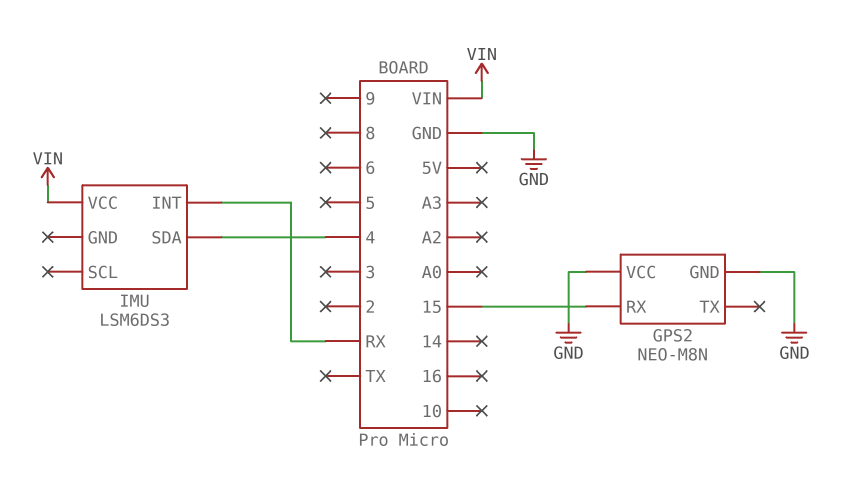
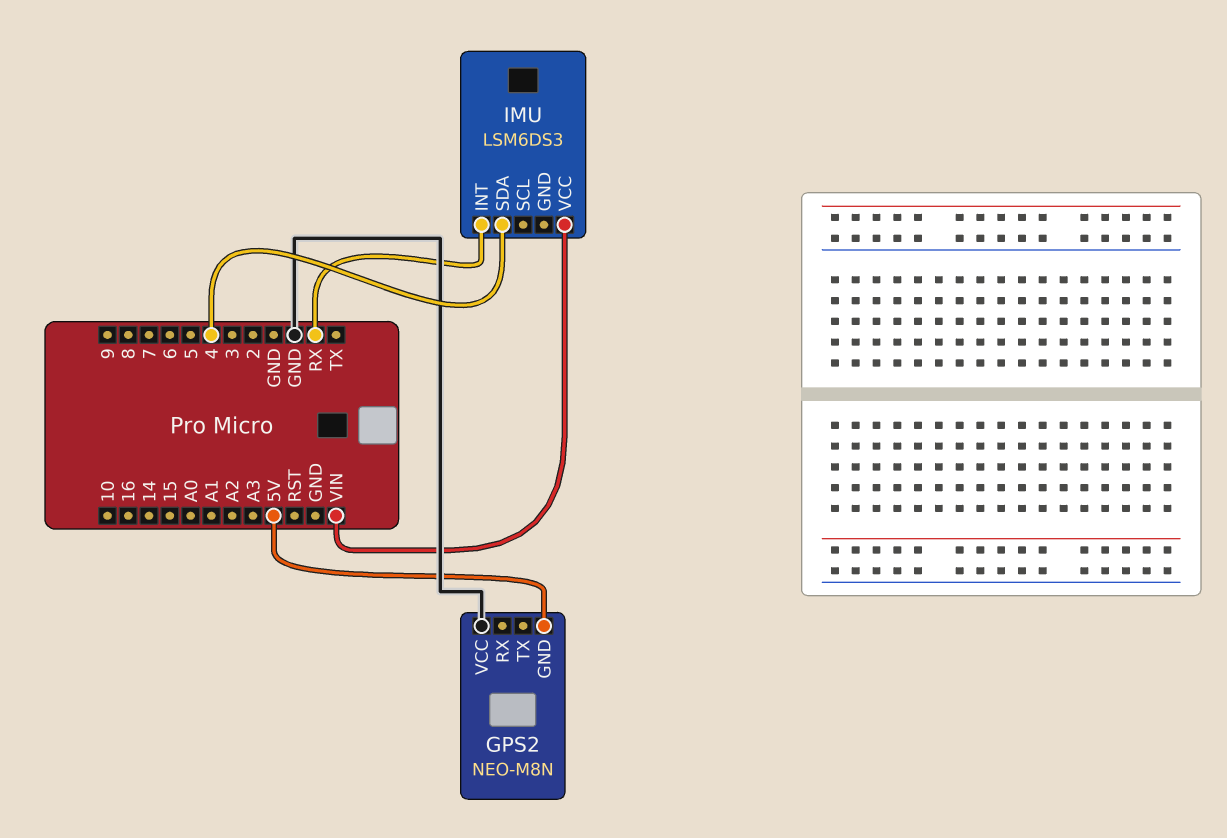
GPS2 pin GND: GND -> 5V
GPS2 pin RX: 15 -> none

